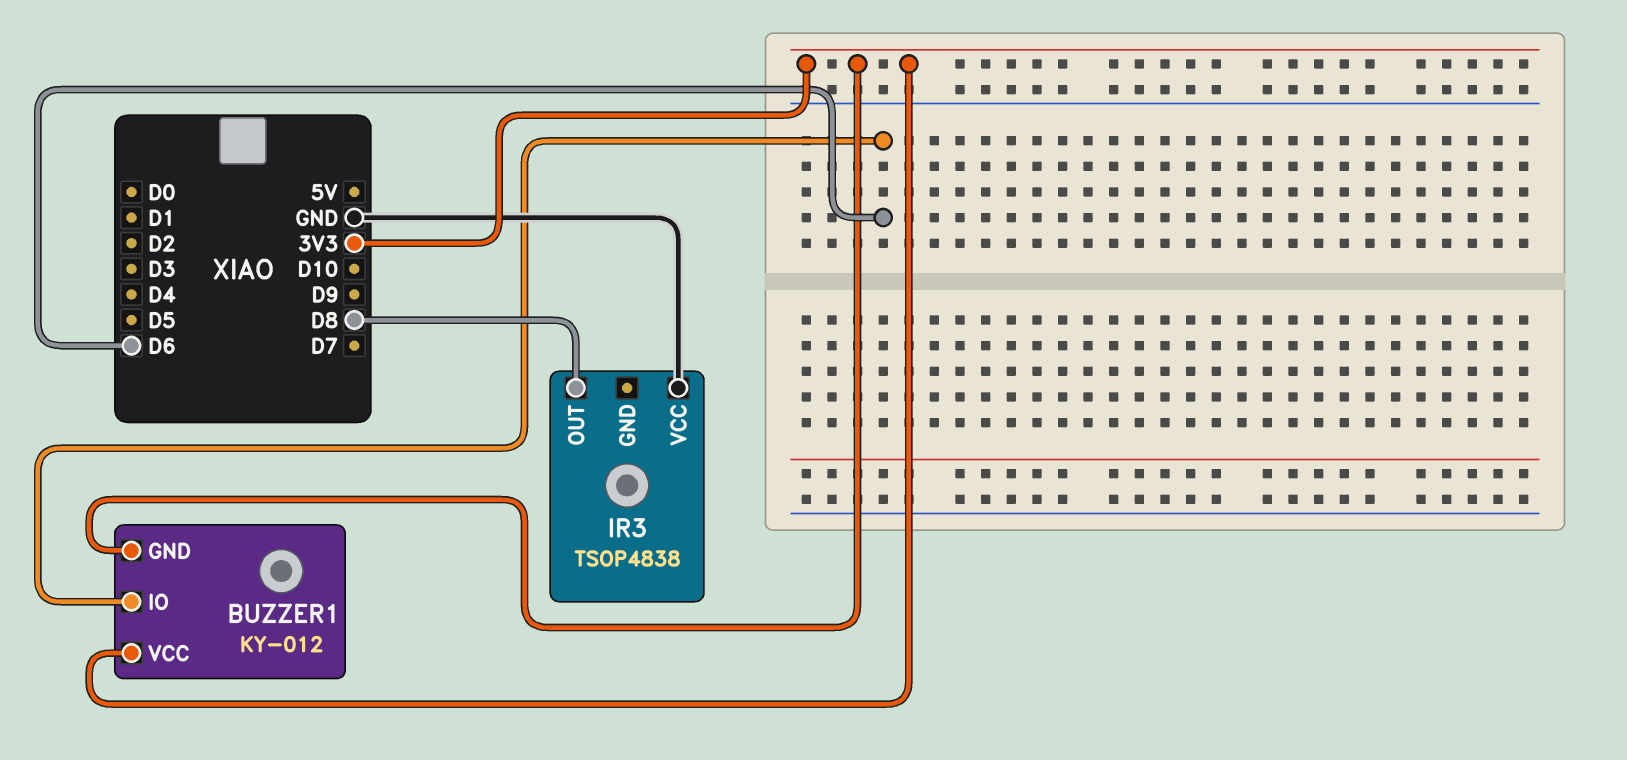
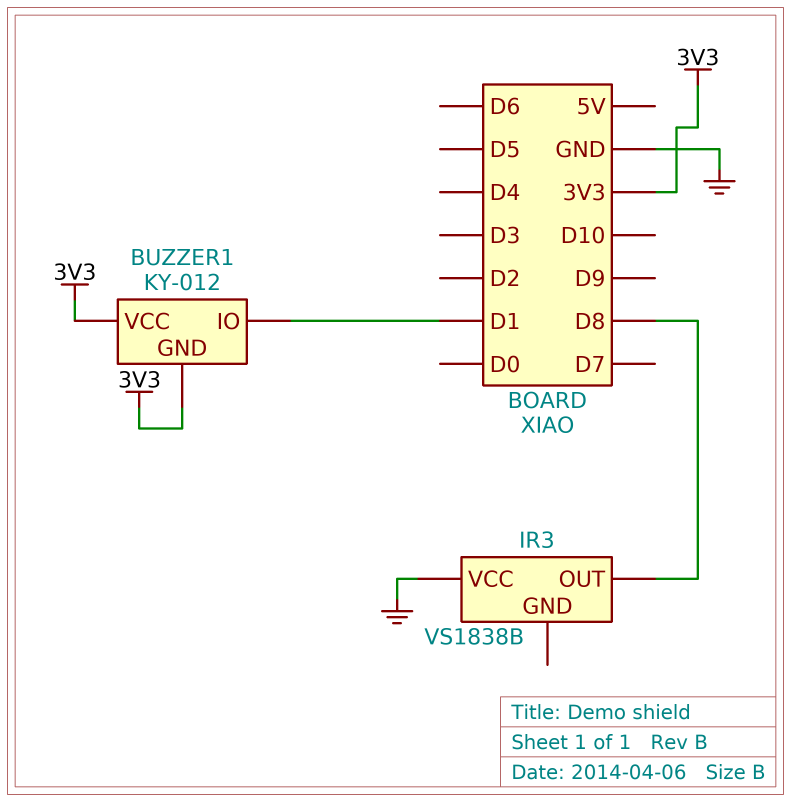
BUZZER1 pin IO: D6 -> D1
IR3: TSOP4838 -> VS1838B

